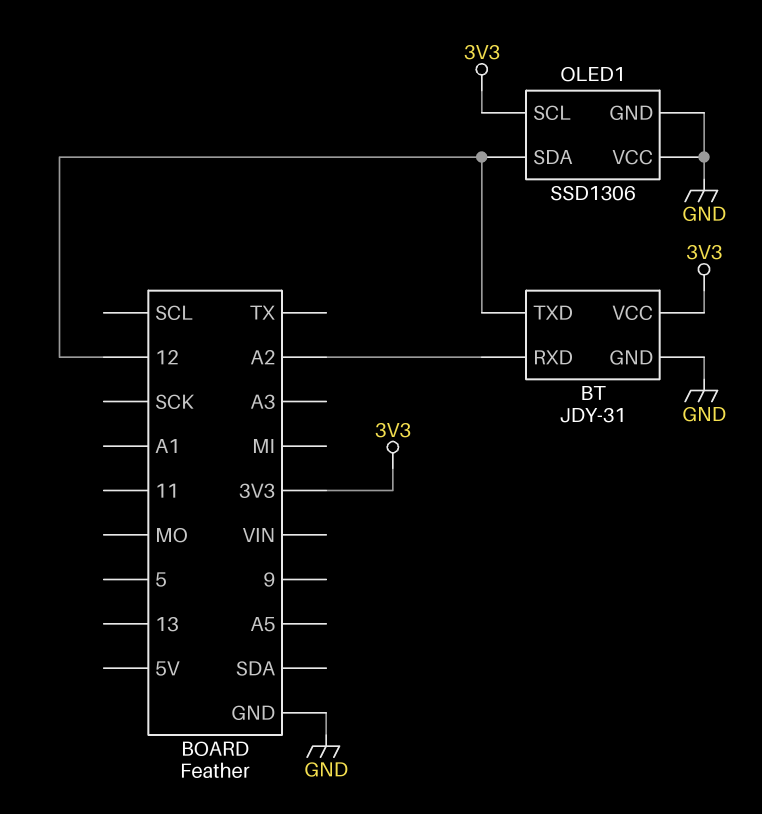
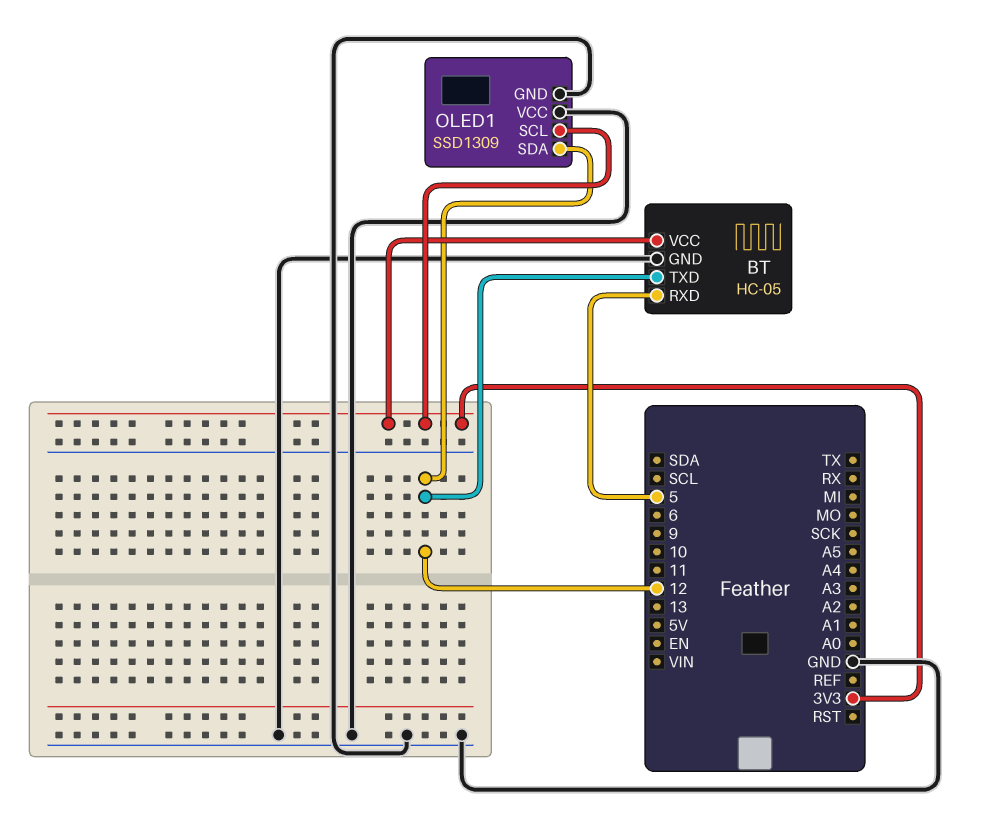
BT: JDY-31 -> HC-05
BT pin RXD: A2 -> 5
OLED1: SSD1306 -> SSD1309

